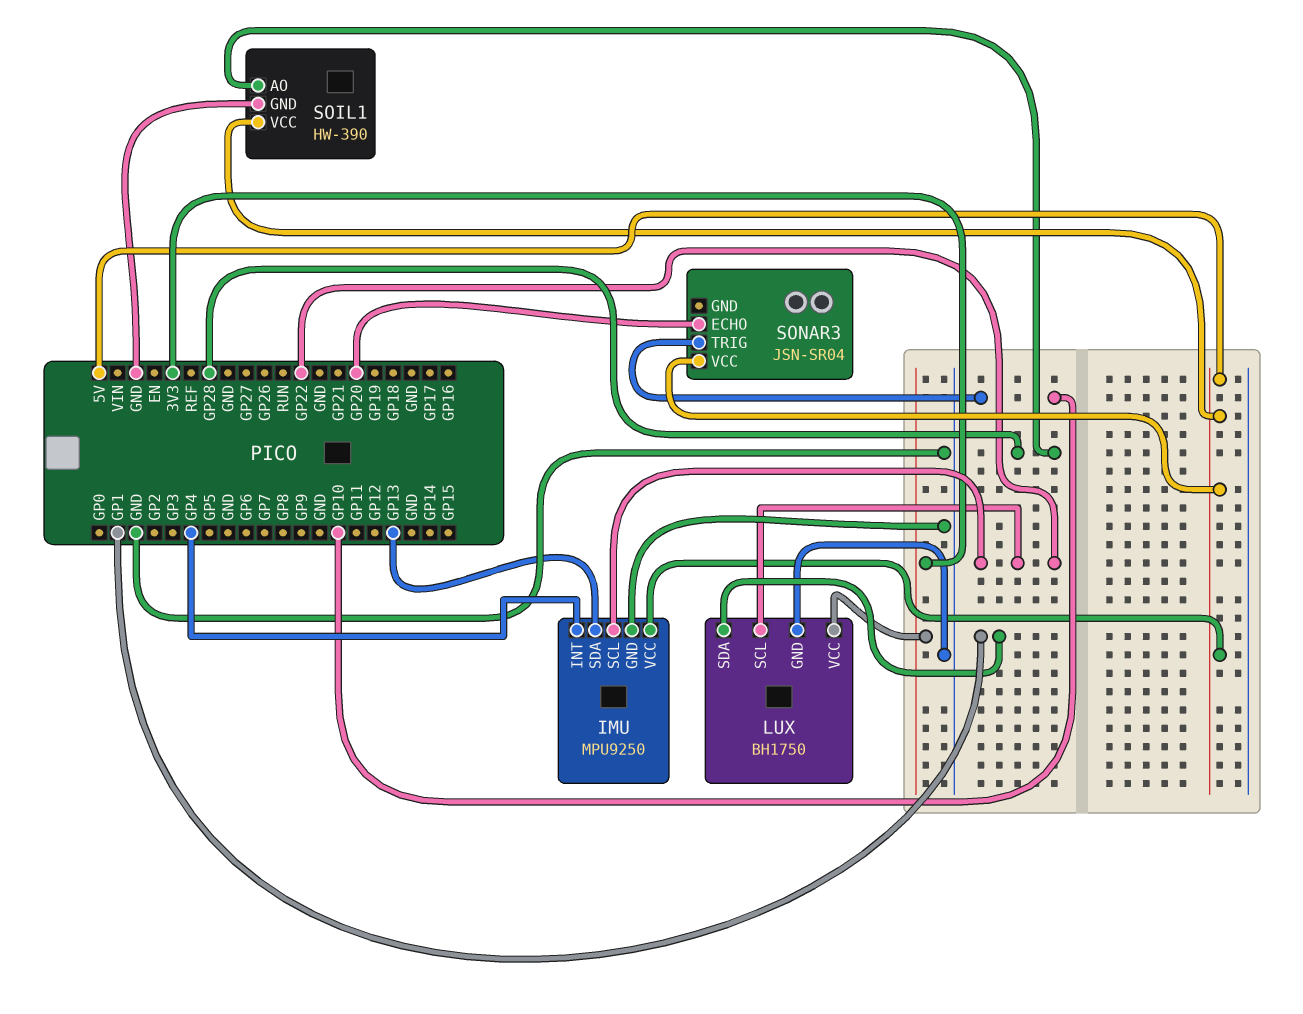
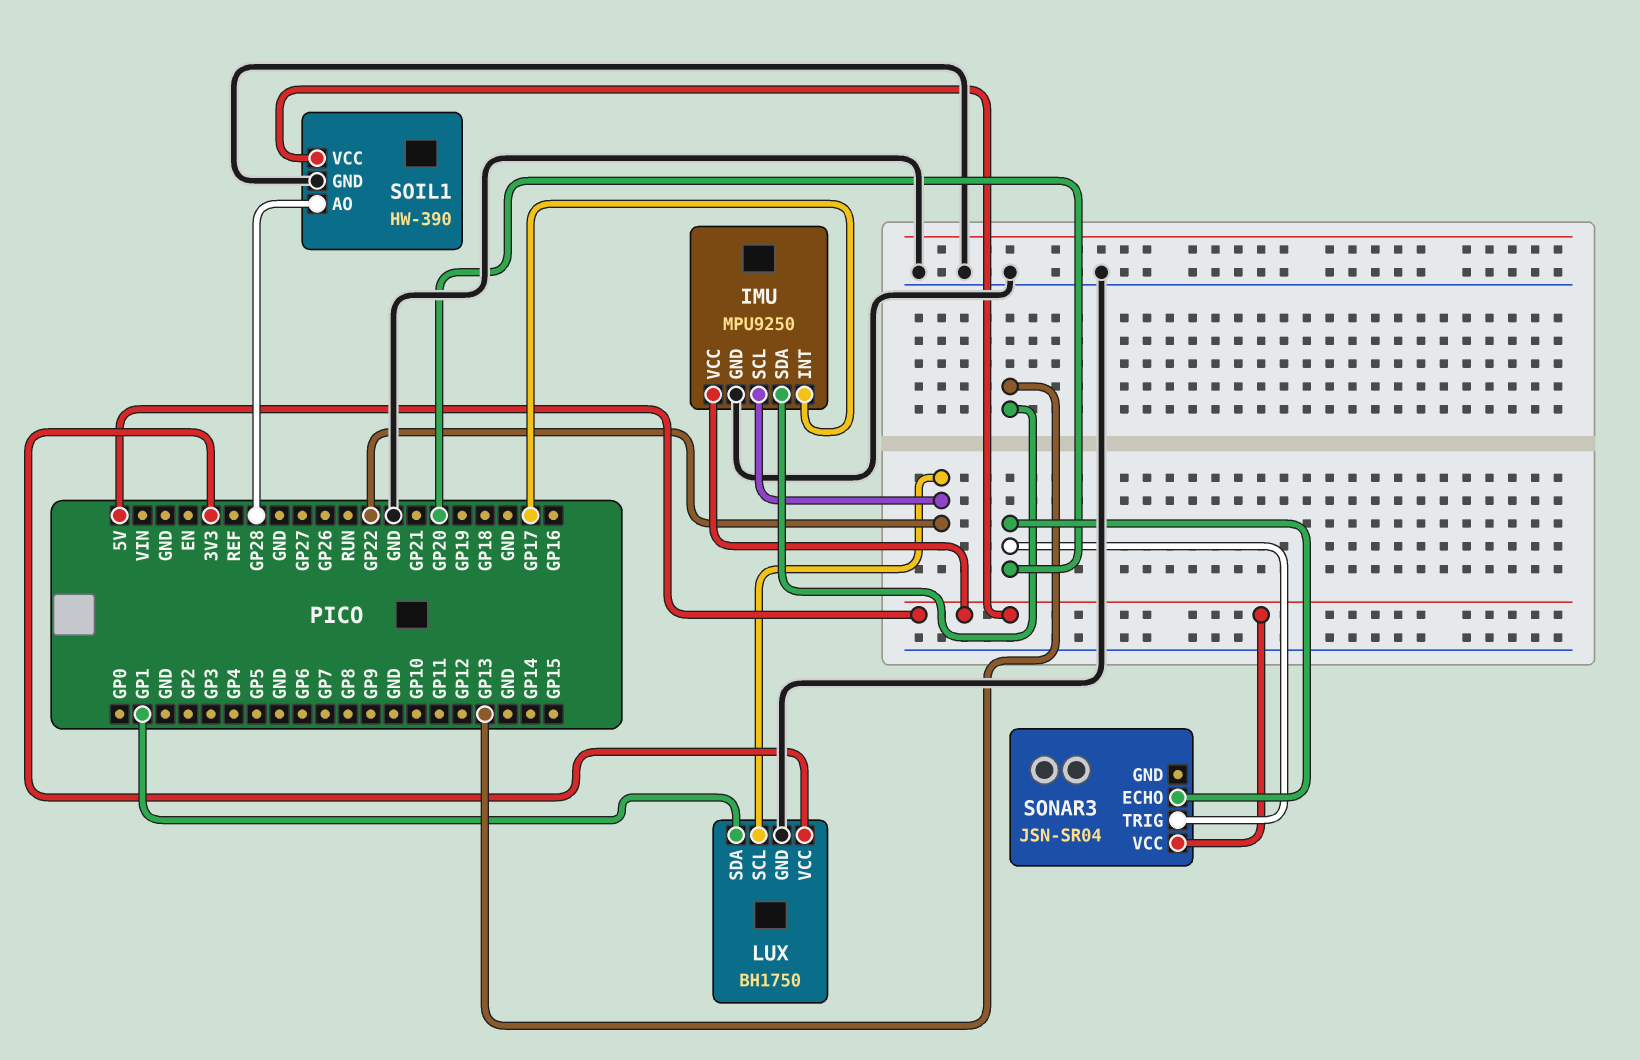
IMU pin INT: GP4 -> GP17
SONAR3 pin TRIG: GP10 -> GP20

